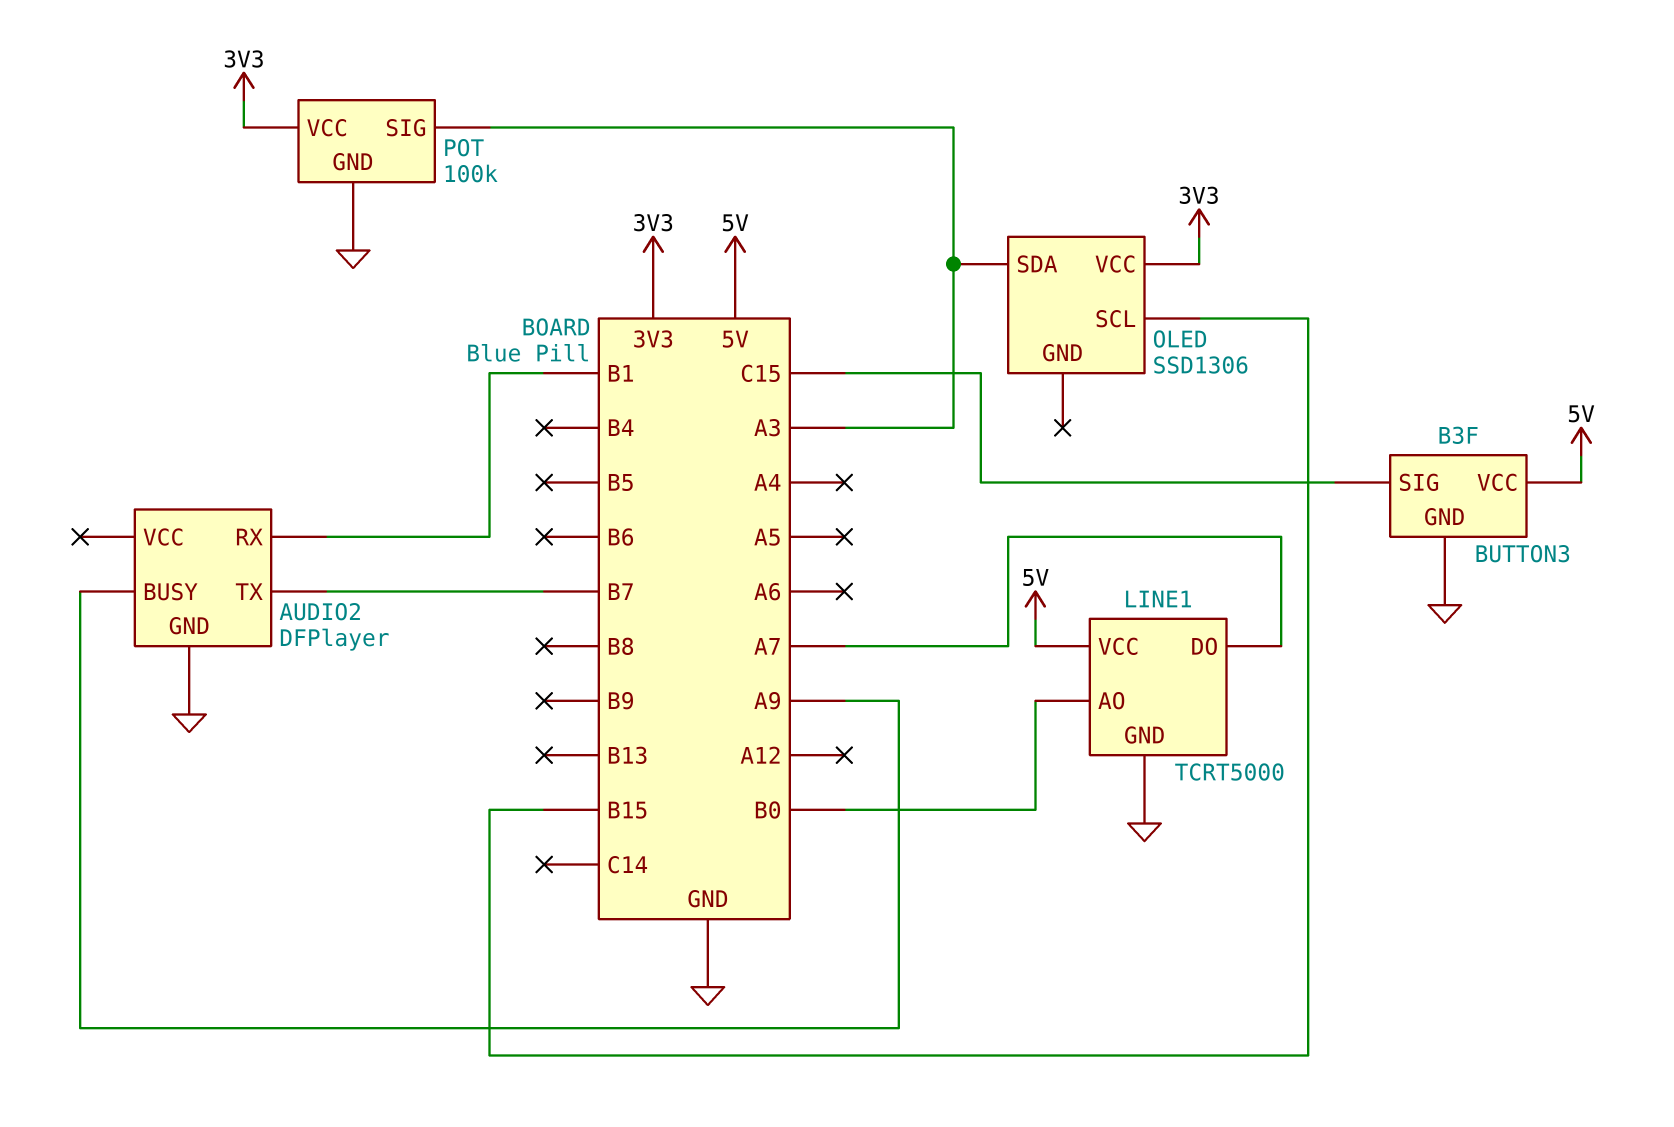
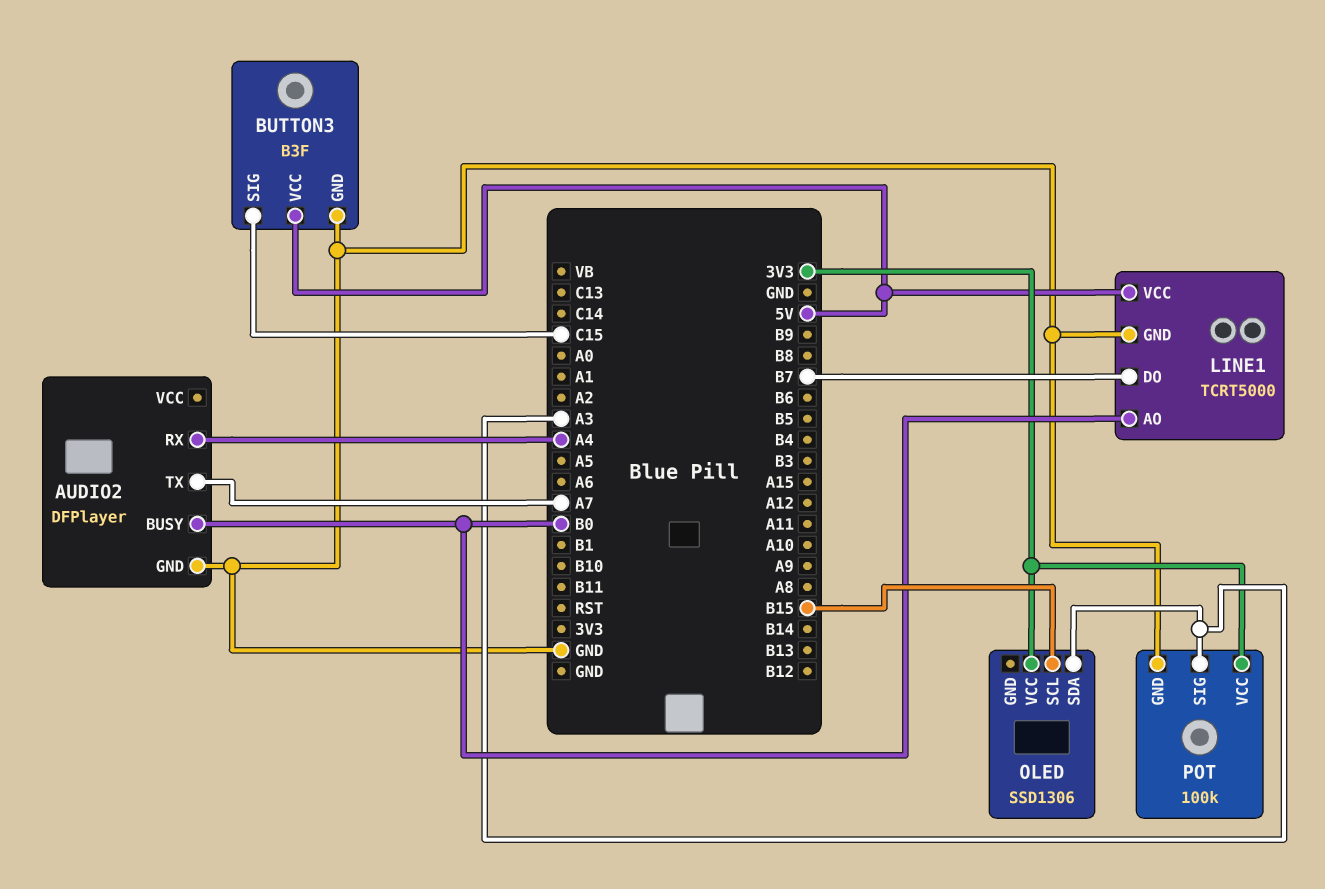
AUDIO2 pin BUSY: A9 -> B0
AUDIO2 pin RX: B1 -> A4
AUDIO2 pin TX: B7 -> A7
LINE1 pin DO: A7 -> B7

